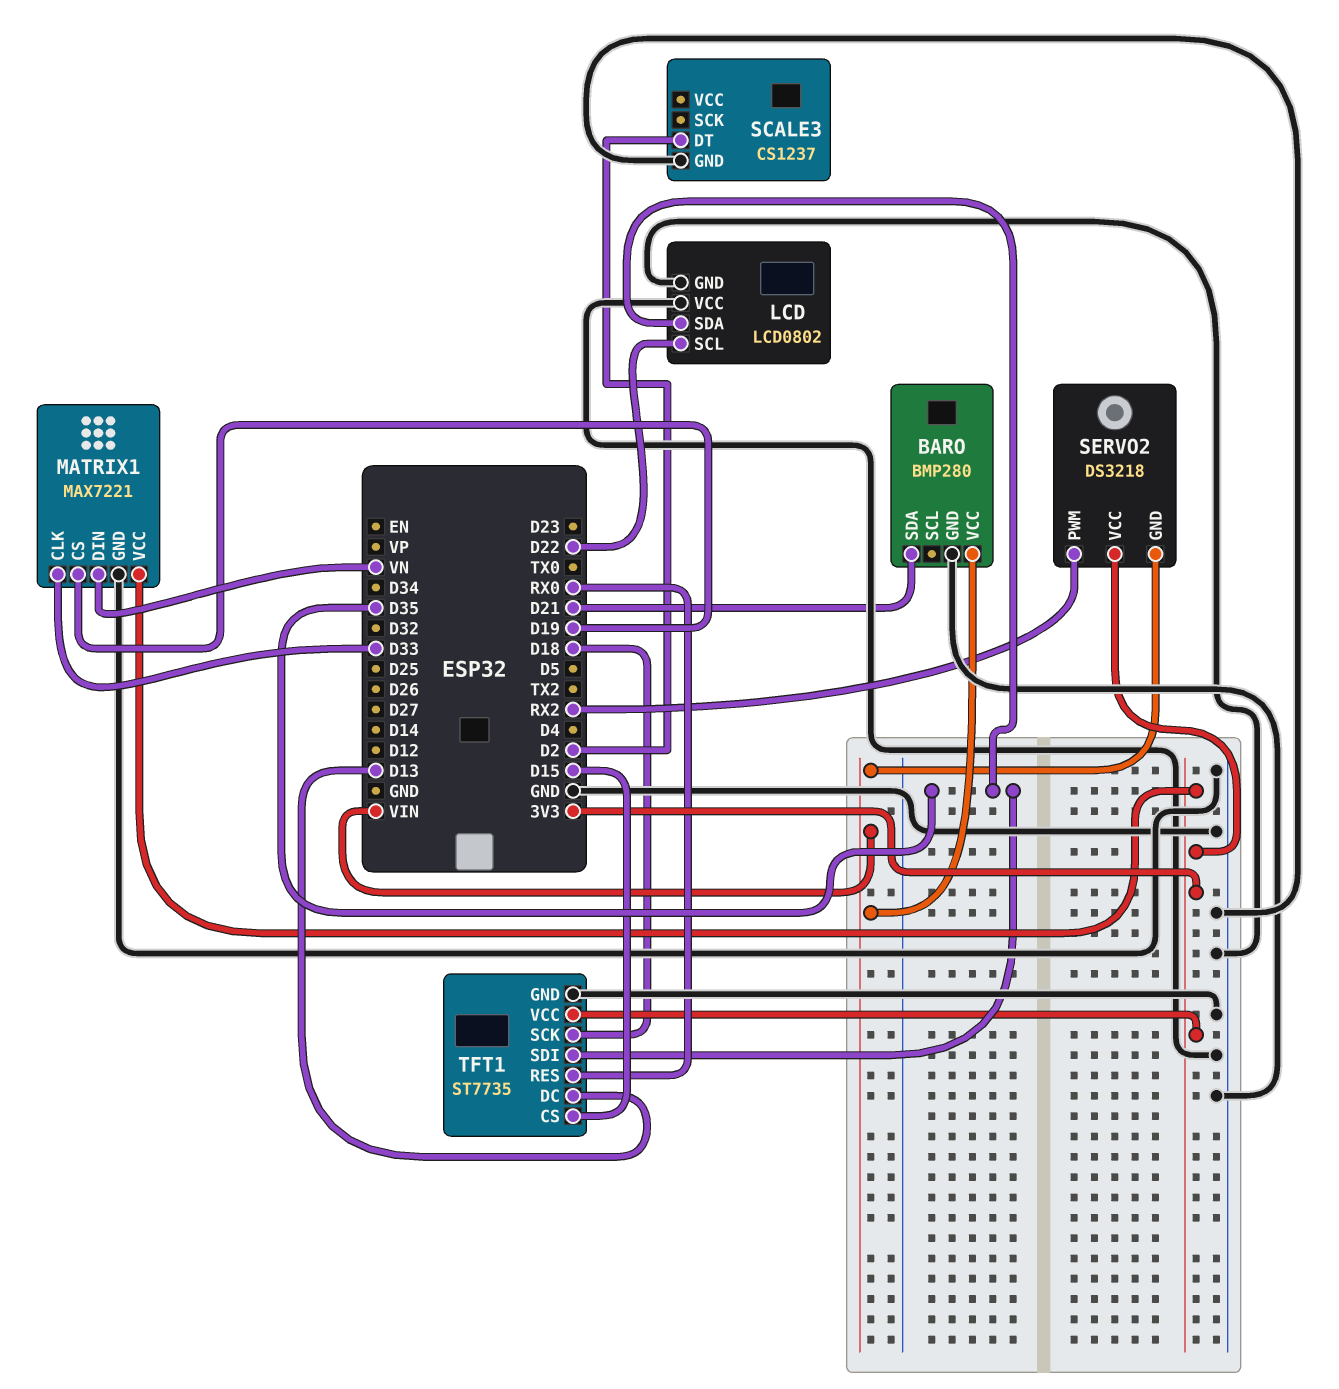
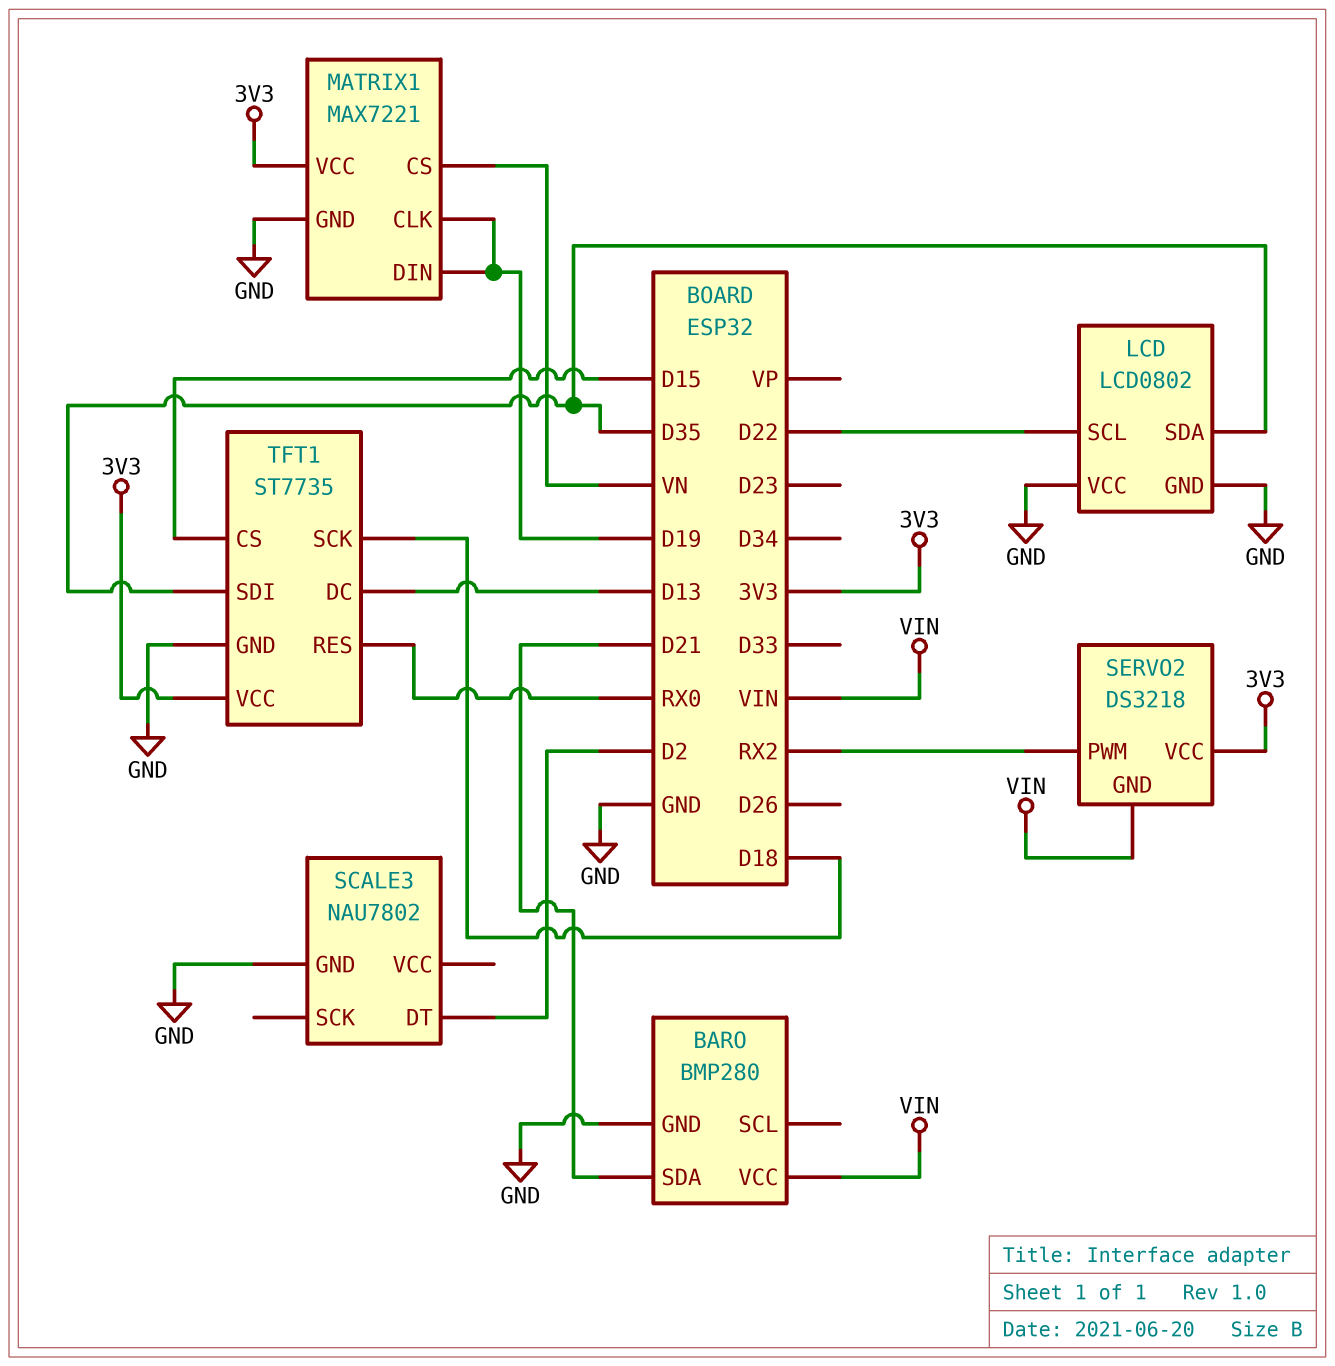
MATRIX1 pin CLK: D33 -> D19
MATRIX1 pin CS: D19 -> VN
MATRIX1 pin DIN: VN -> D19
SCALE3: CS1237 -> NAU7802

